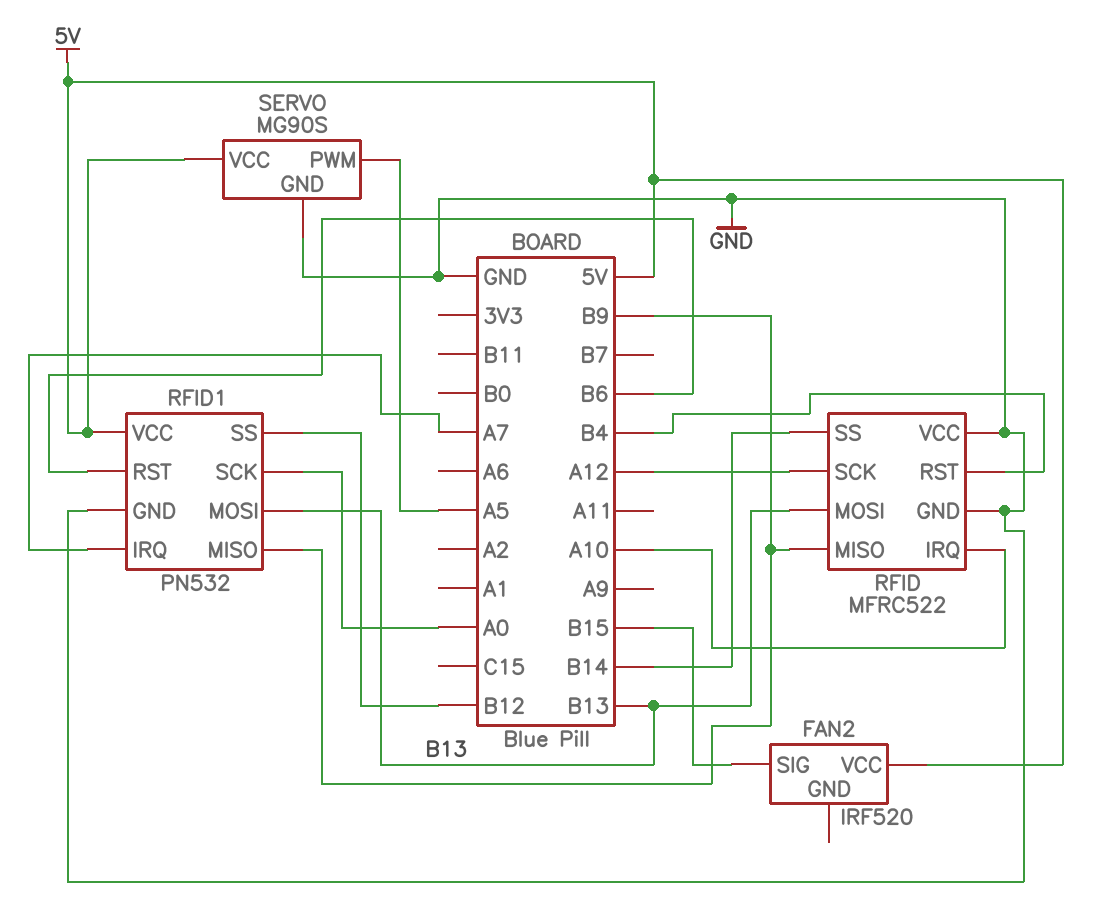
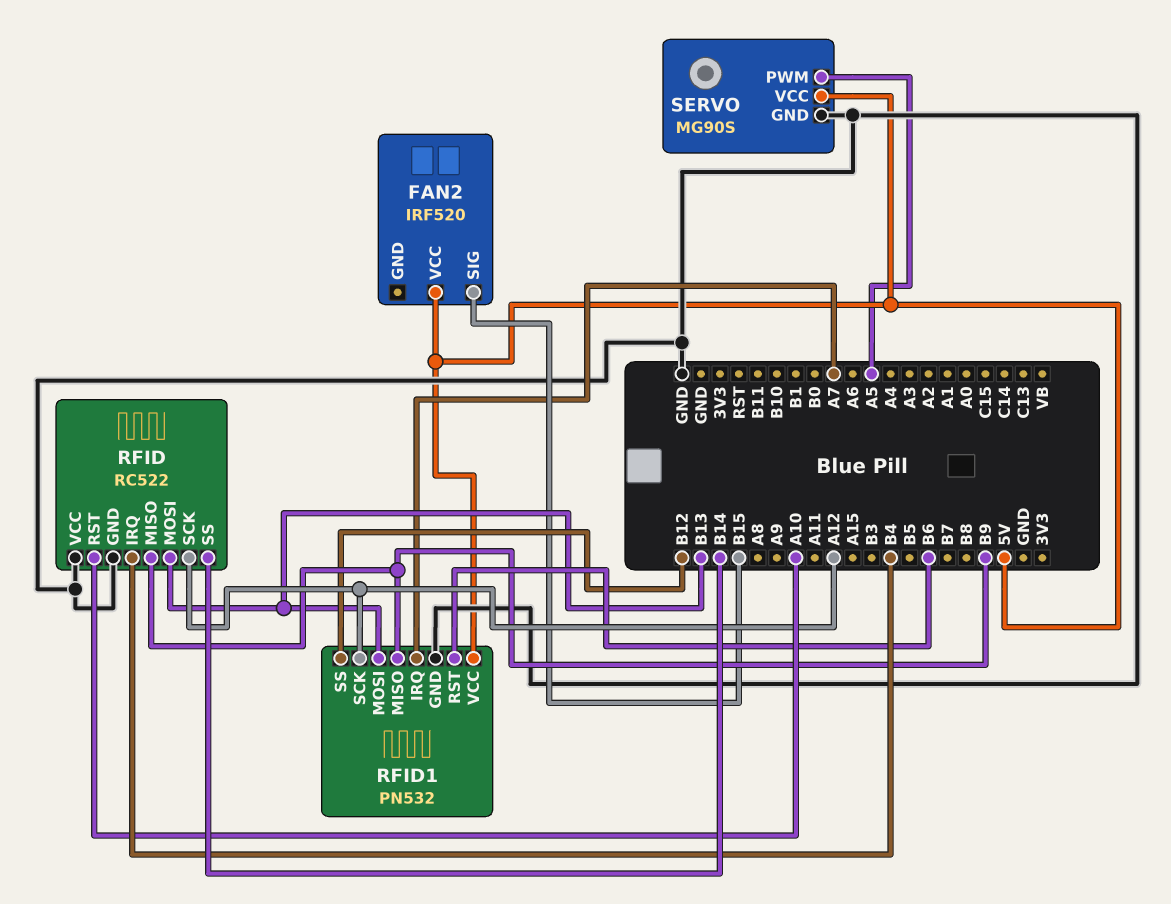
RFID: MFRC522 -> RC522
RFID pin IRQ: A10 -> B4
RFID pin RST: B4 -> A10
RFID1 pin SCK: A0 -> A12

